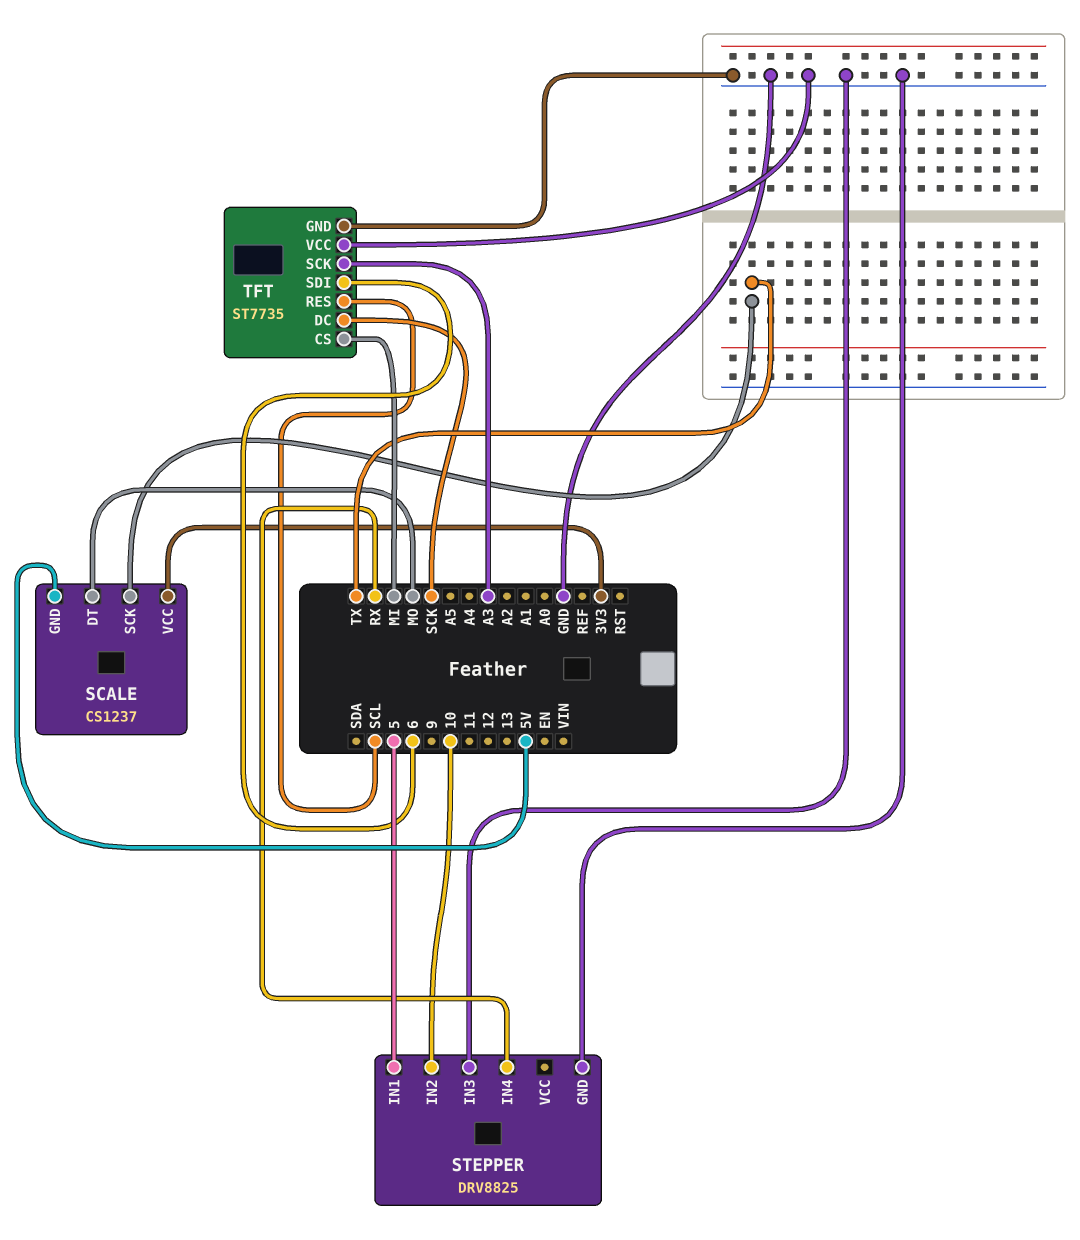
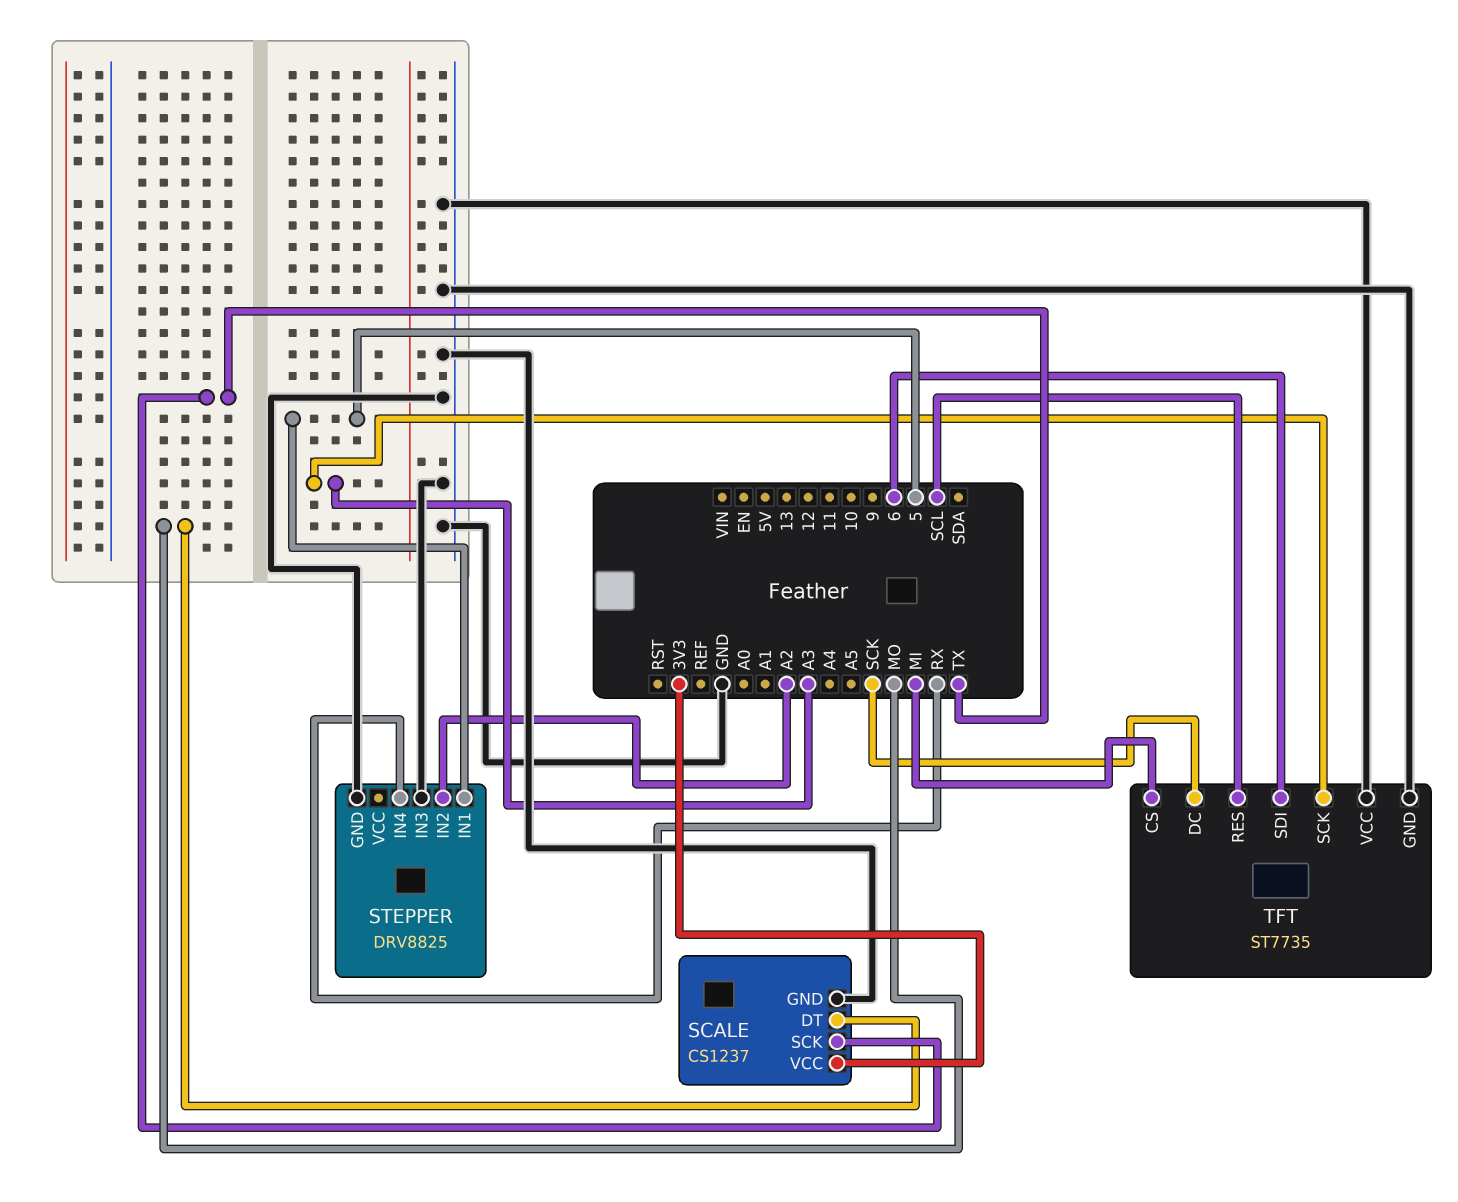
SCALE pin GND: 5V -> GND
STEPPER pin IN2: 10 -> A2

